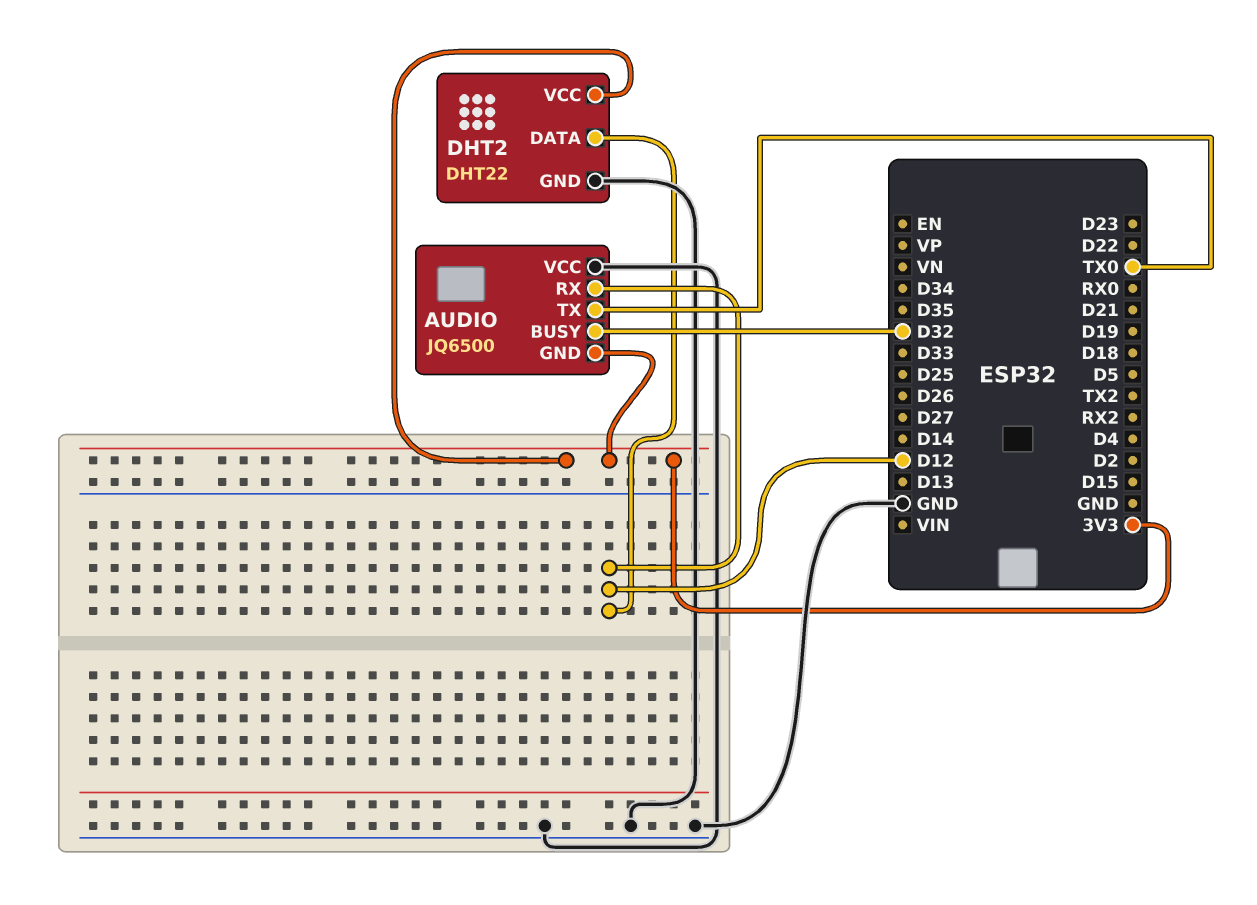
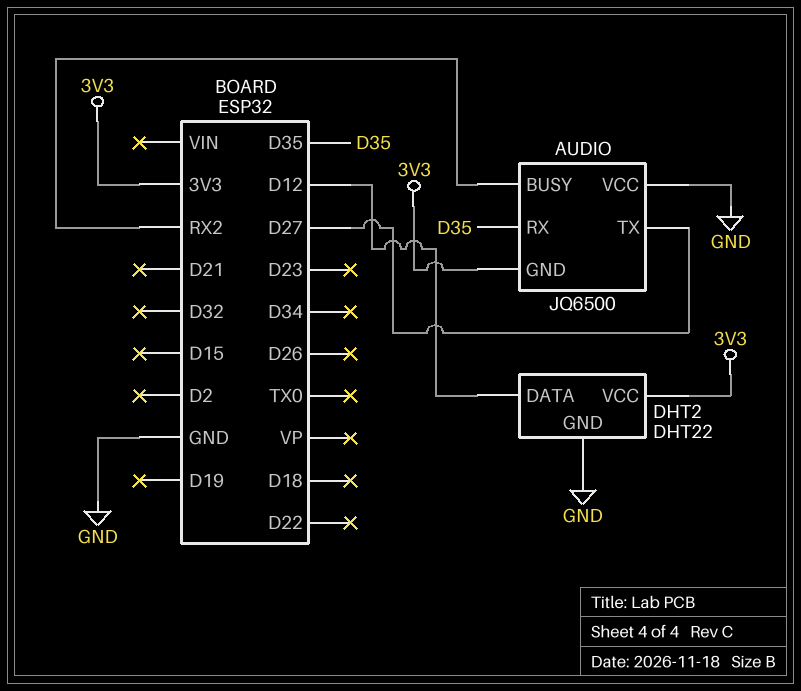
AUDIO pin BUSY: D32 -> RX2
AUDIO pin RX: D12 -> D35
AUDIO pin TX: TX0 -> D27

